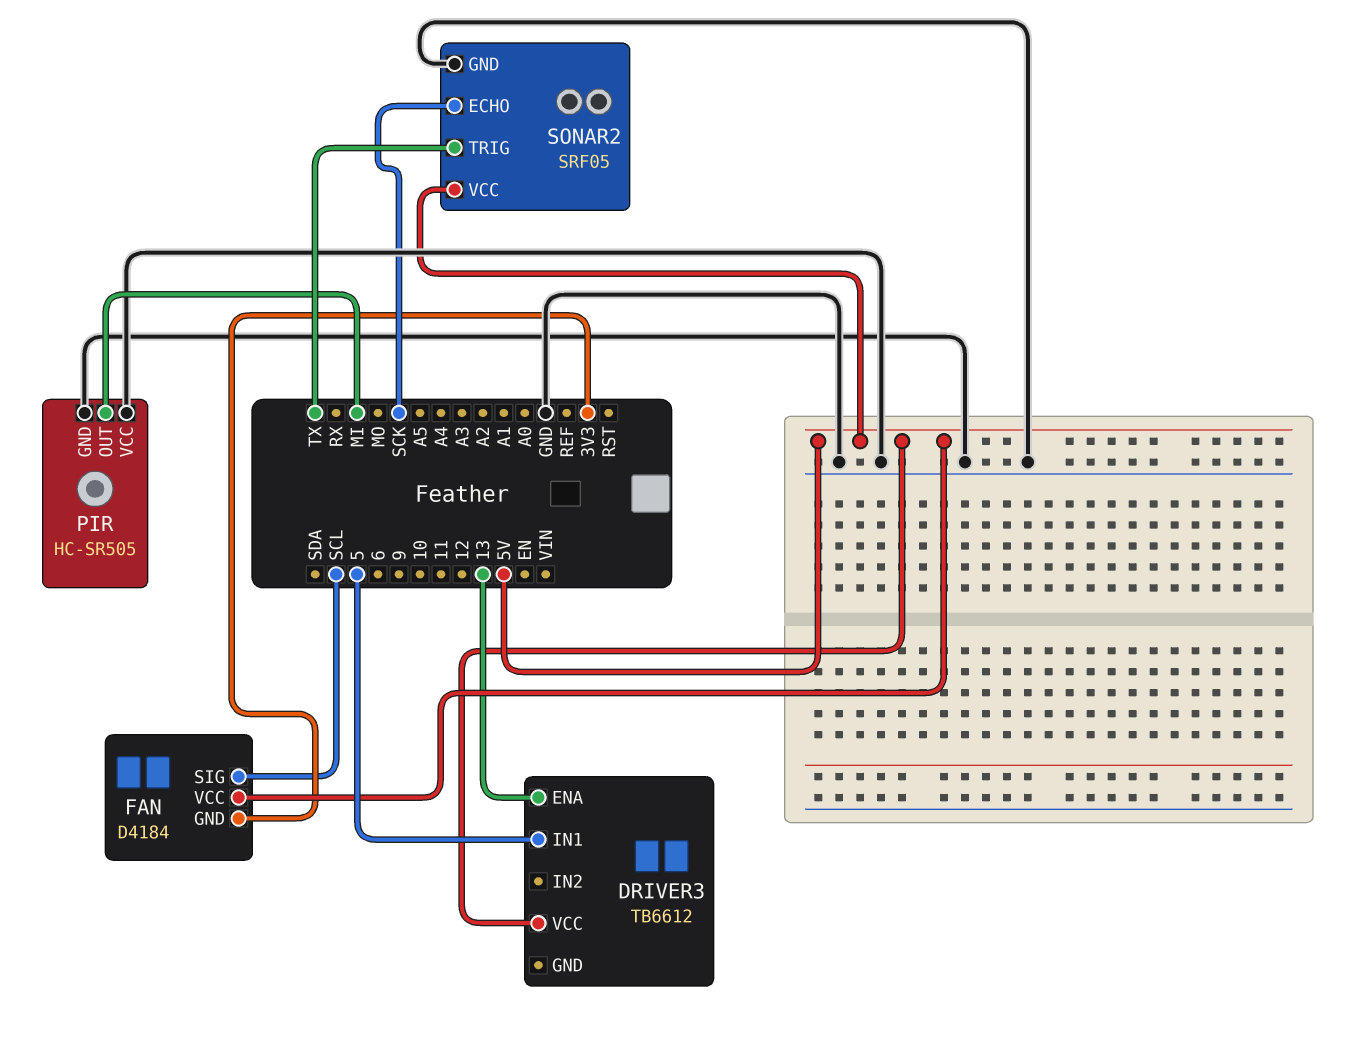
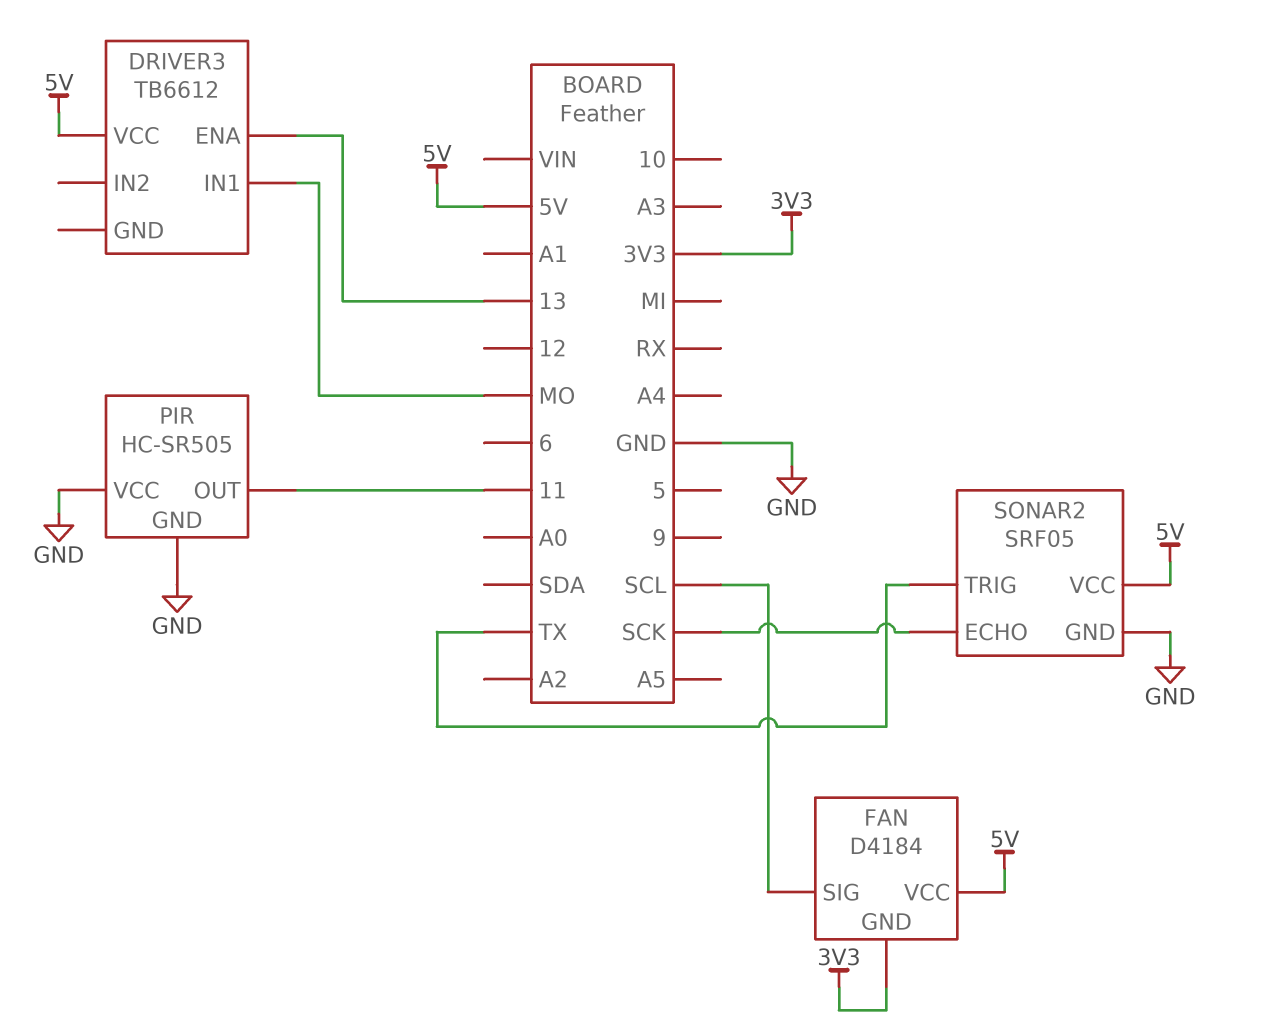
DRIVER3 pin IN1: 5 -> MO
PIR pin OUT: MI -> 11

